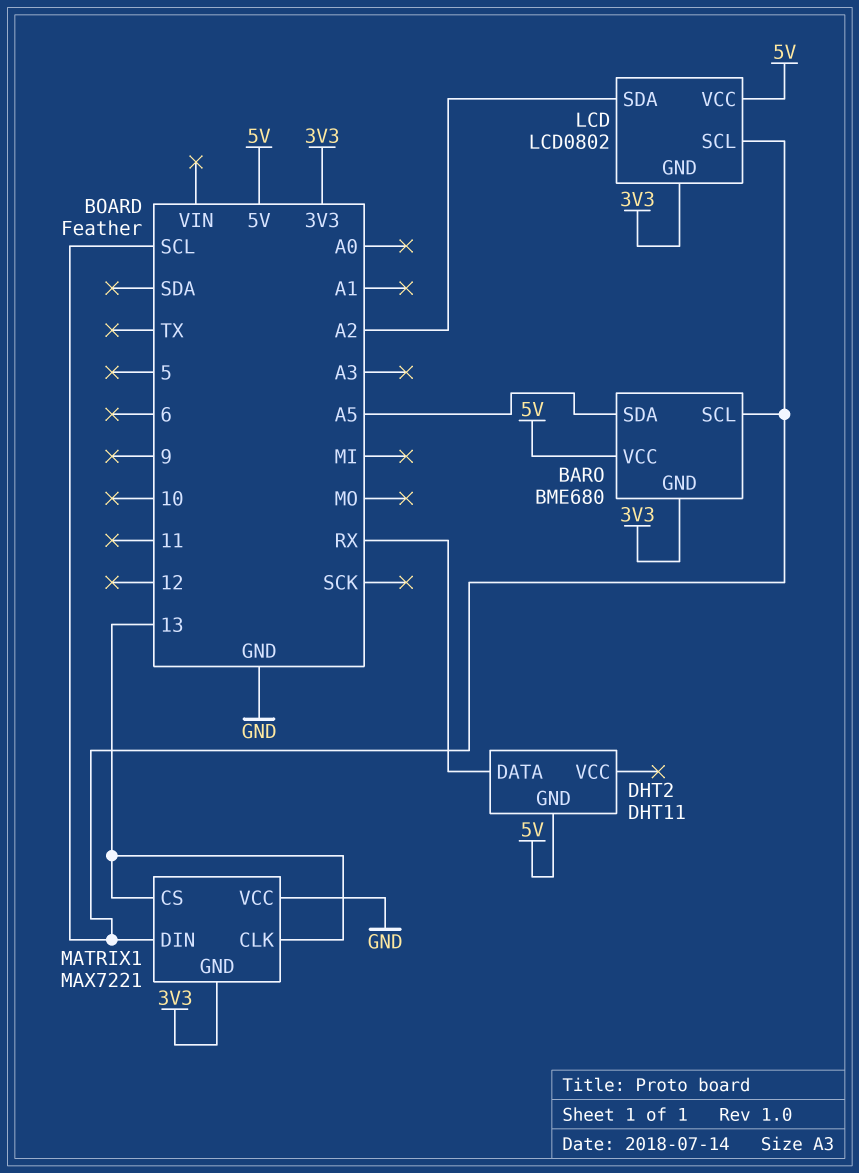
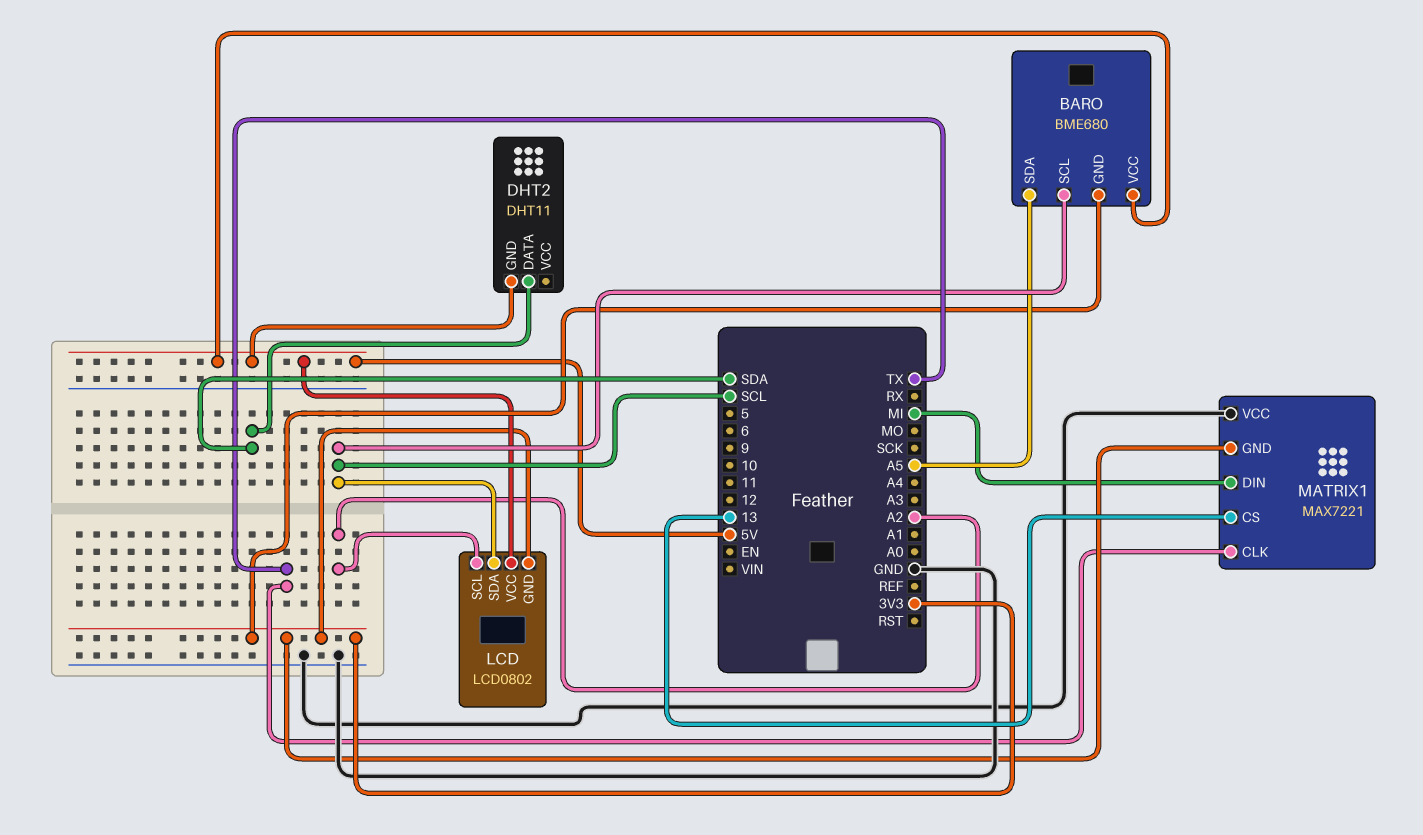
DHT2 pin DATA: RX -> SDA
LCD pin SCL: SCL -> A2
LCD pin SDA: A2 -> SCL
MATRIX1 pin CLK: 13 -> TX
MATRIX1 pin DIN: SCL -> MI

